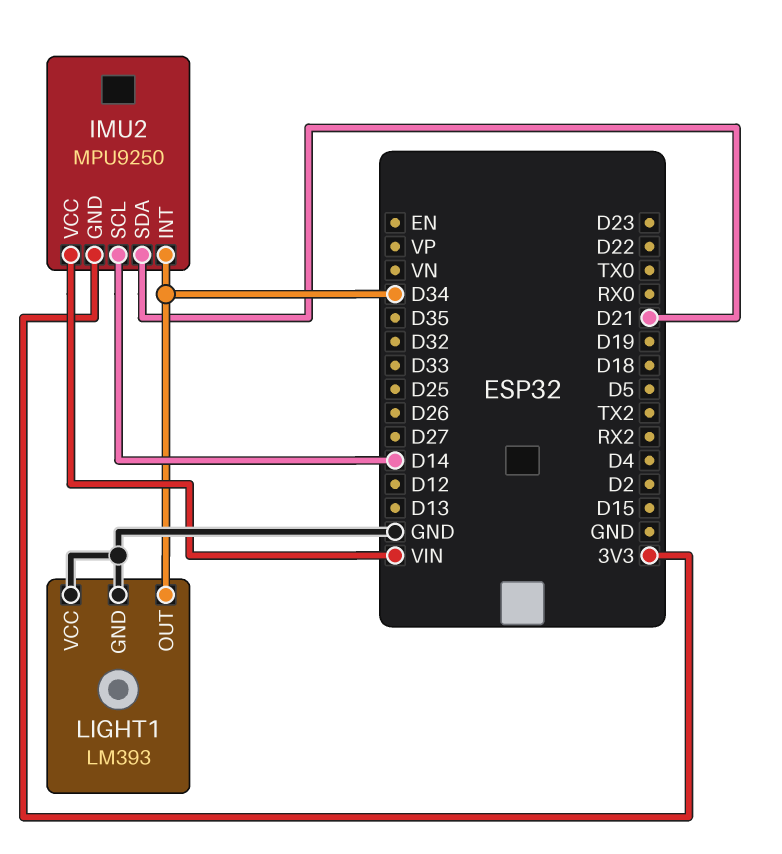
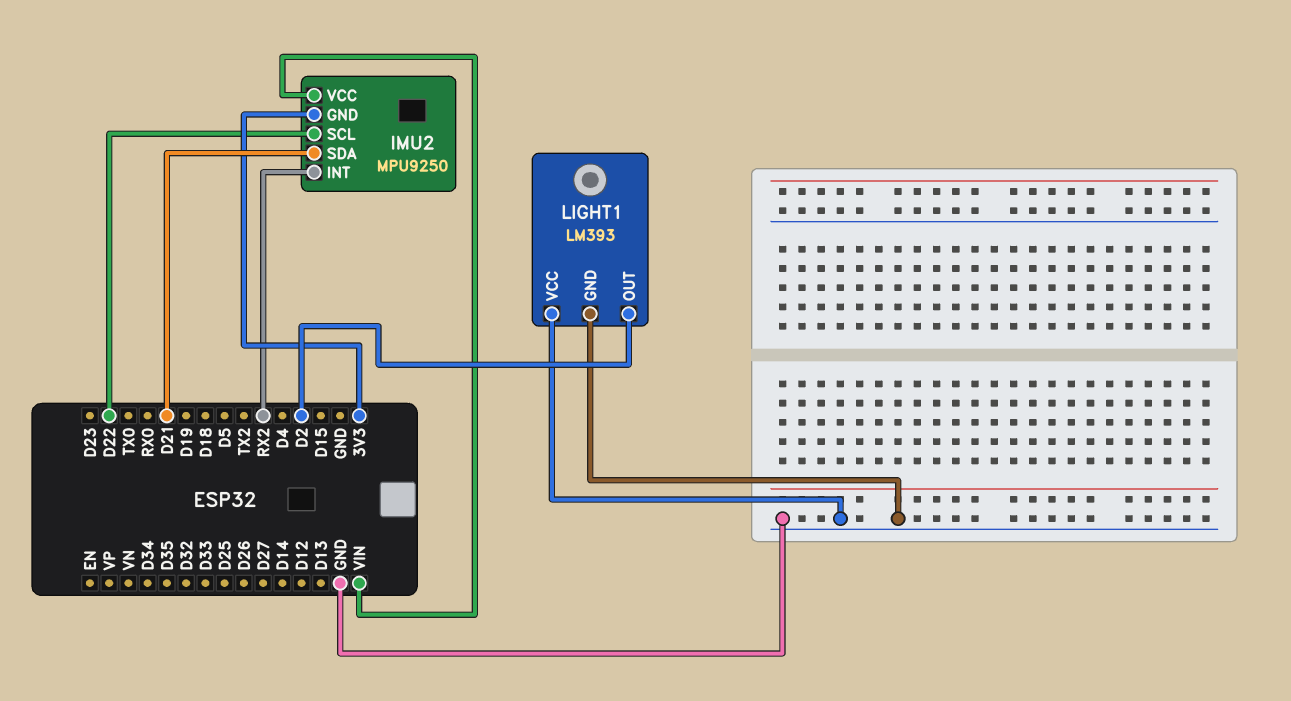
IMU2 pin INT: D34 -> RX2
IMU2 pin SCL: D14 -> D22
LIGHT1 pin OUT: D34 -> D2

